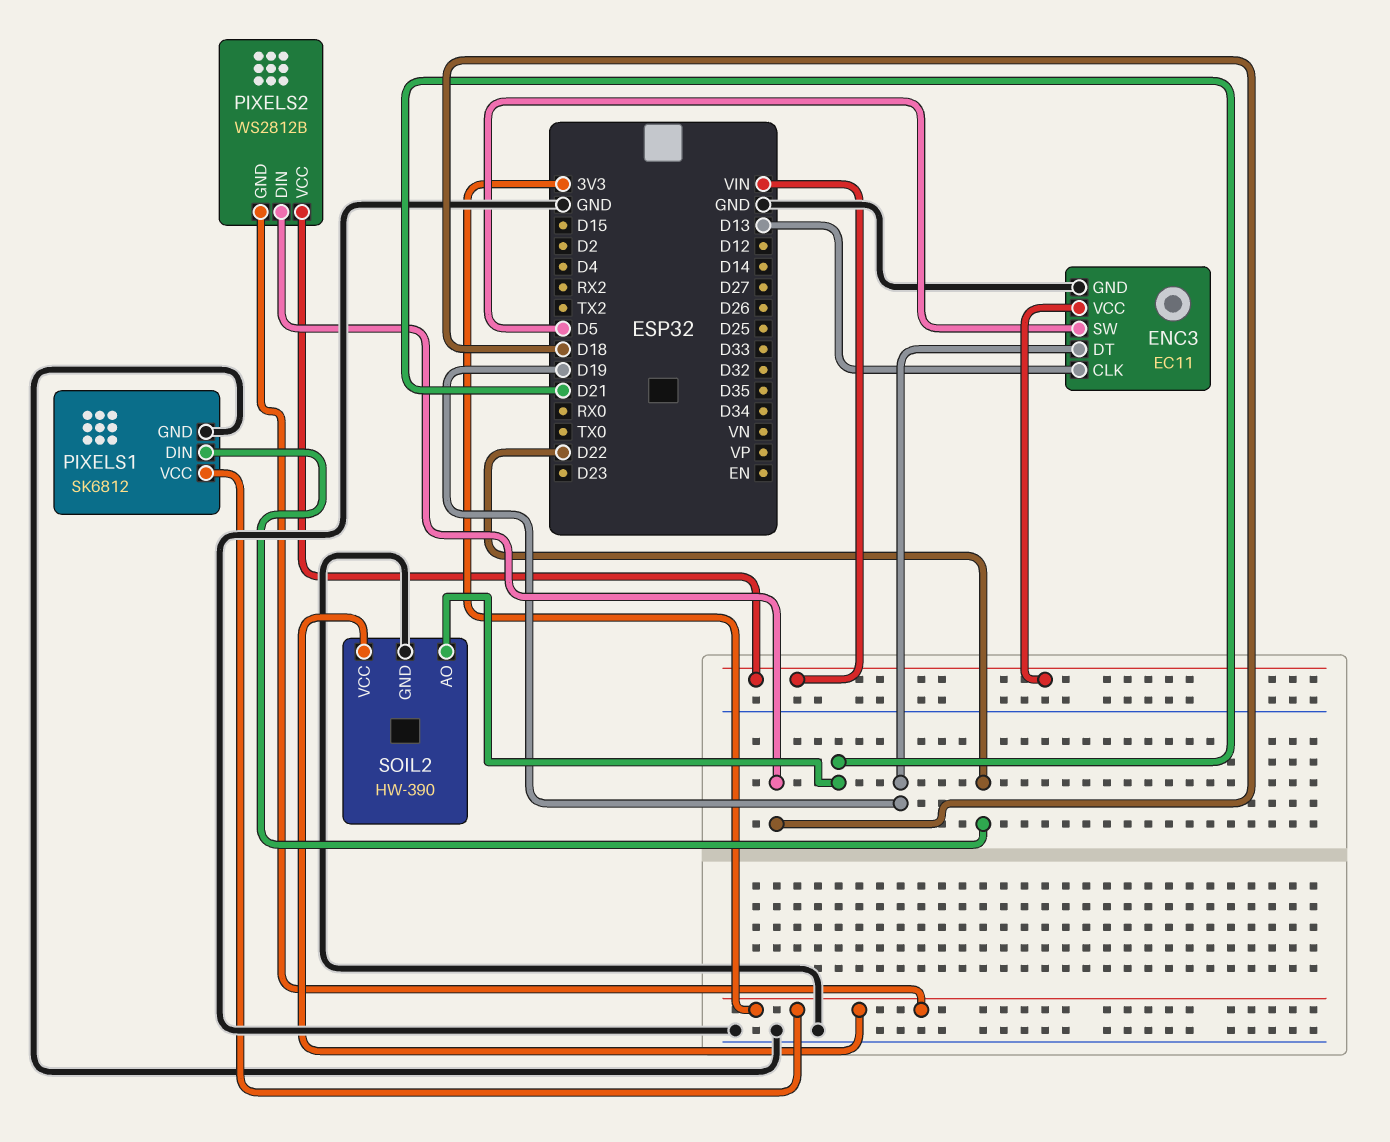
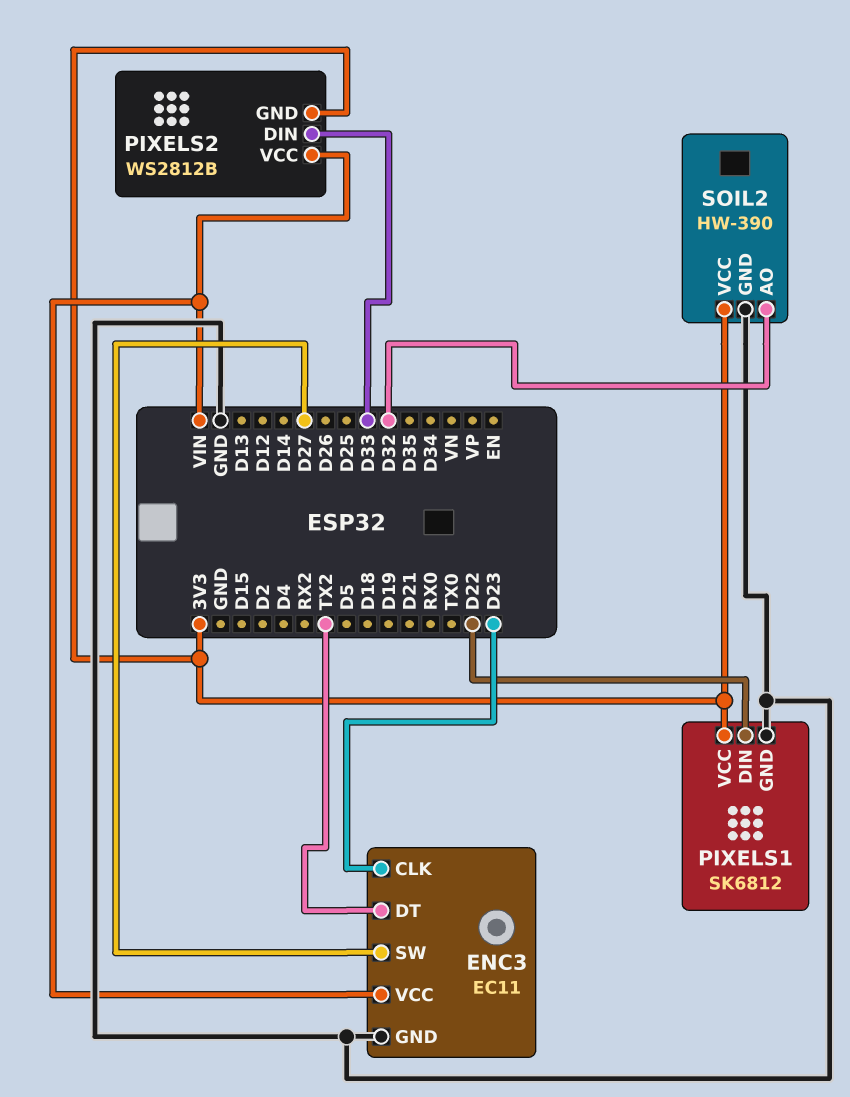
ENC3 pin CLK: D13 -> D23
ENC3 pin DT: D19 -> TX2
ENC3 pin SW: D5 -> D27
PIXELS2 pin DIN: D18 -> D33
SOIL2 pin AO: D21 -> D32

